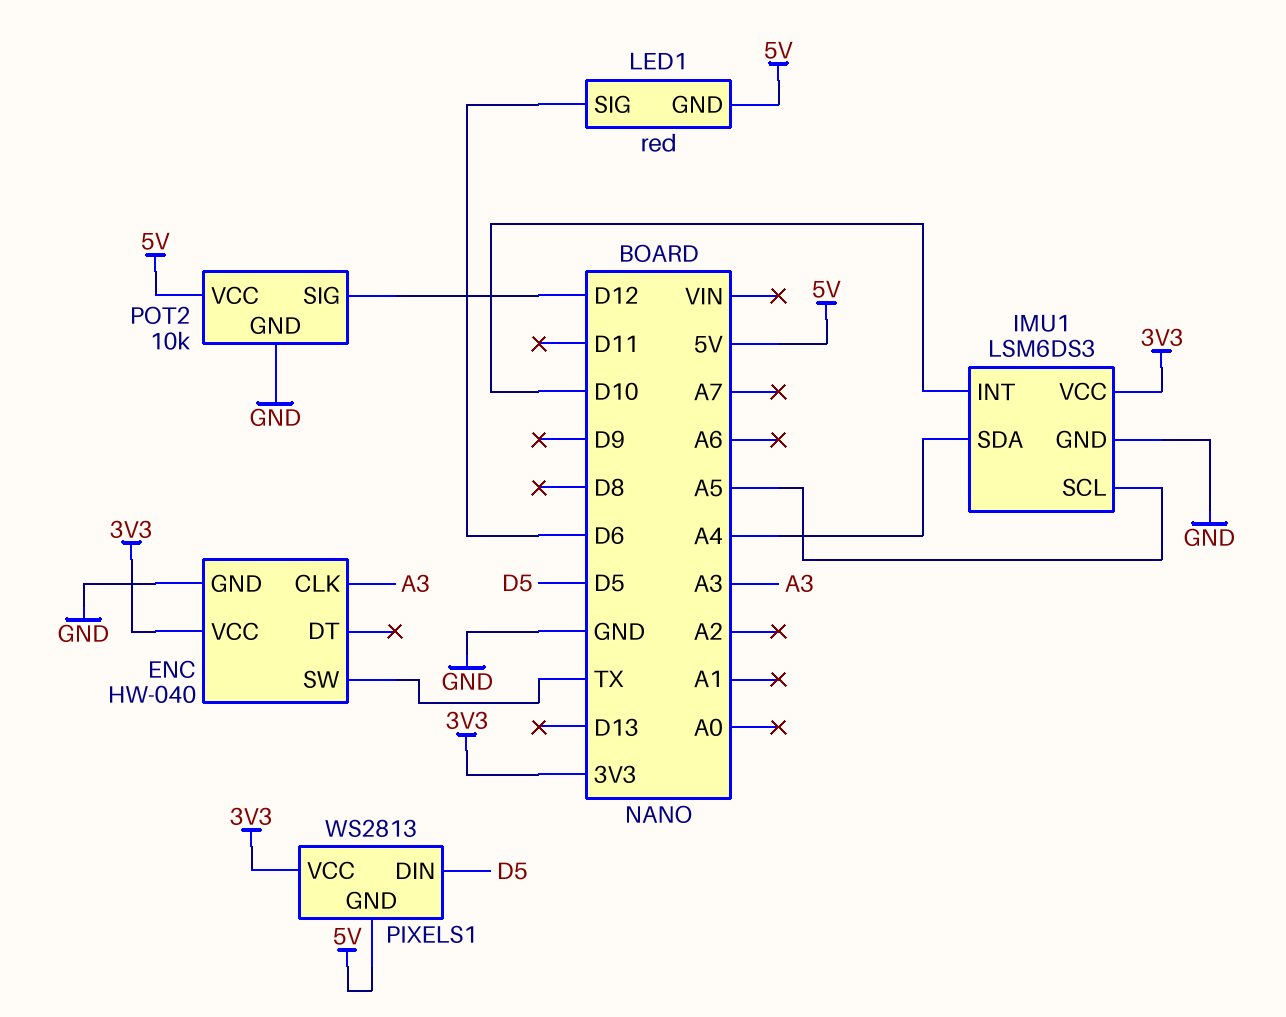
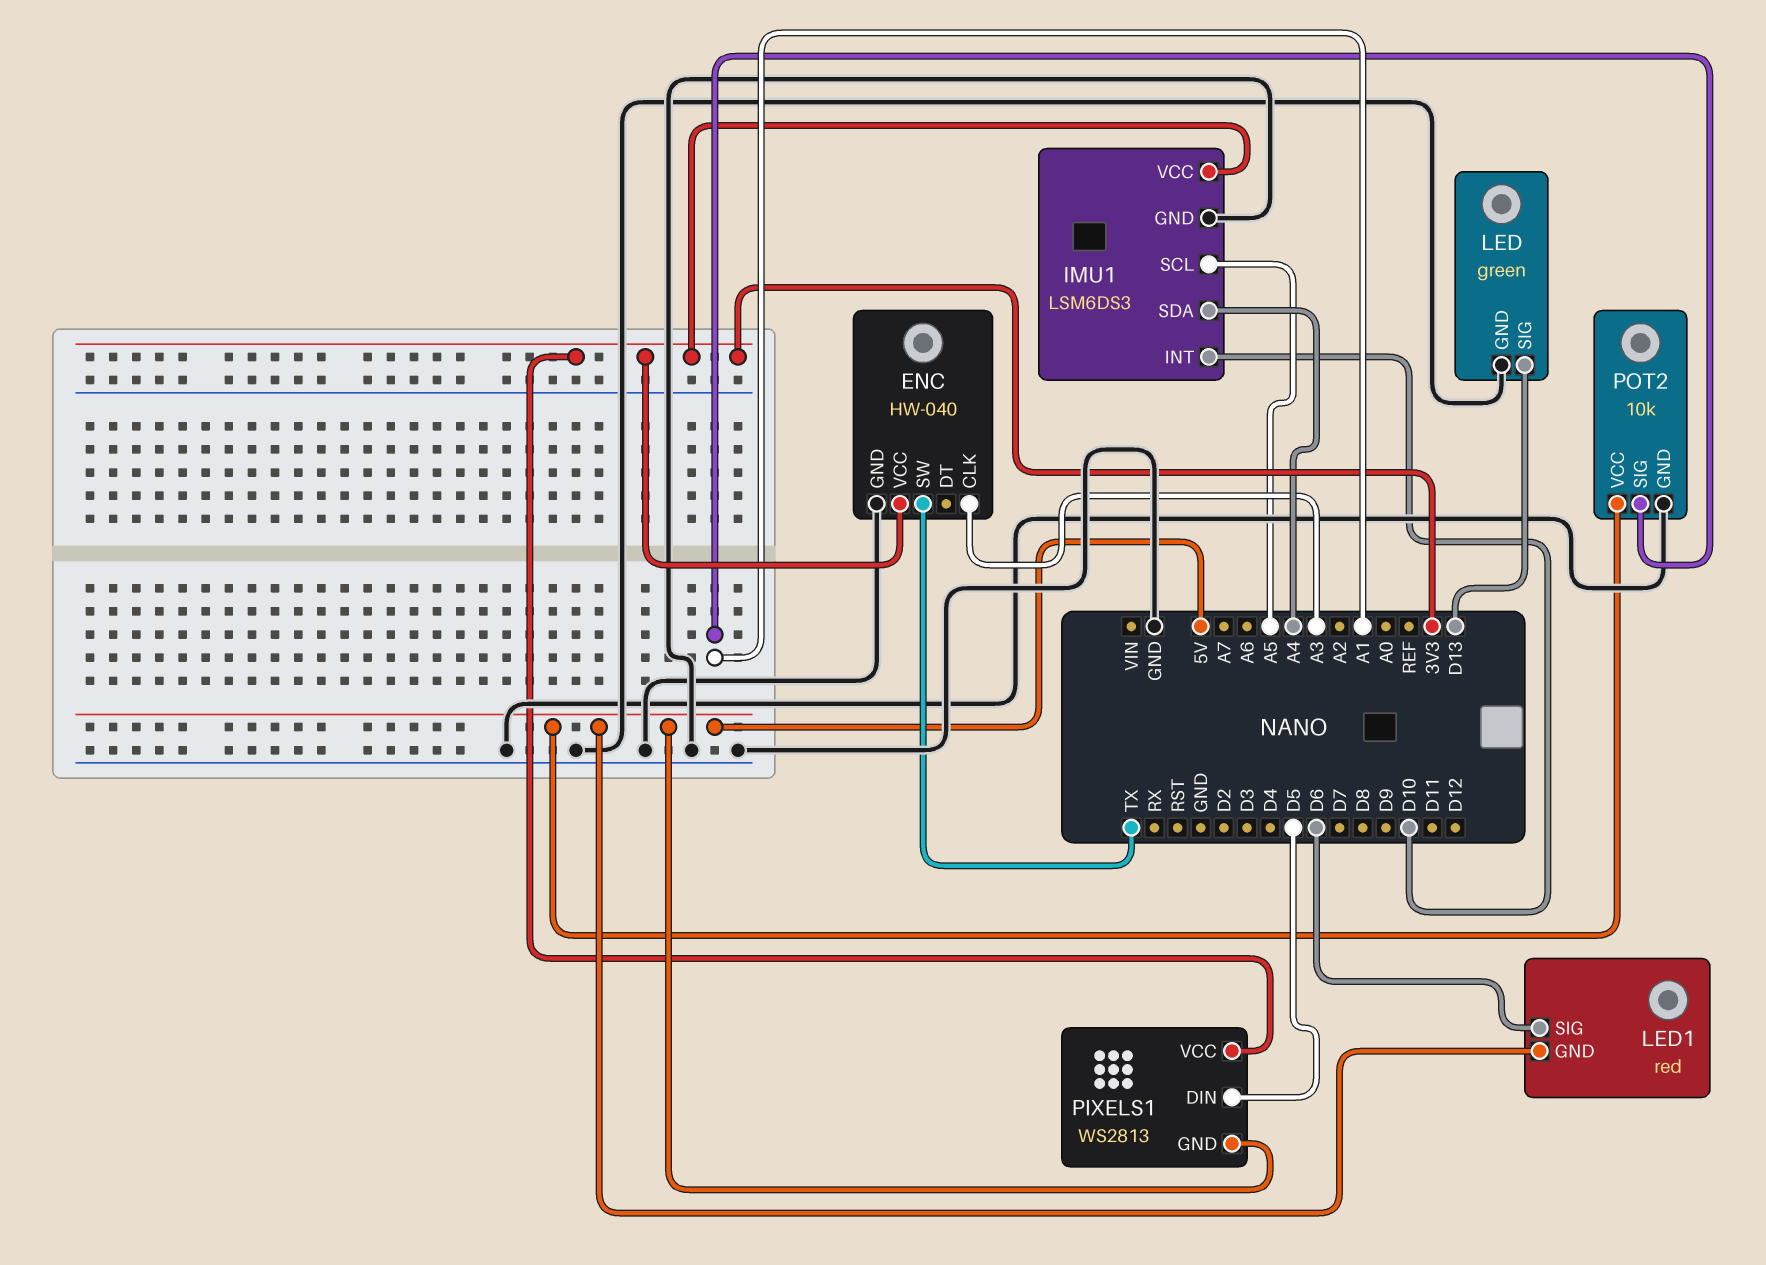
LED: none -> green
LED pin GND: none -> GND
LED pin SIG: none -> D13
POT2 pin SIG: D12 -> A1

